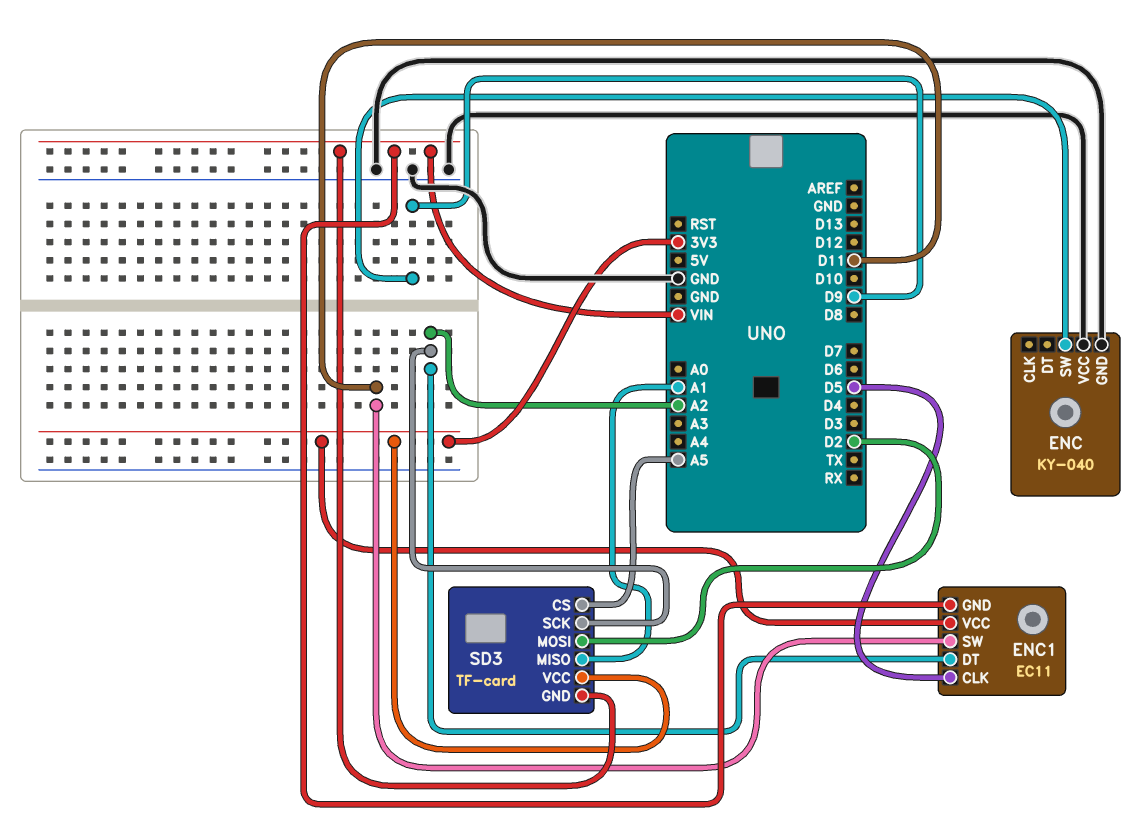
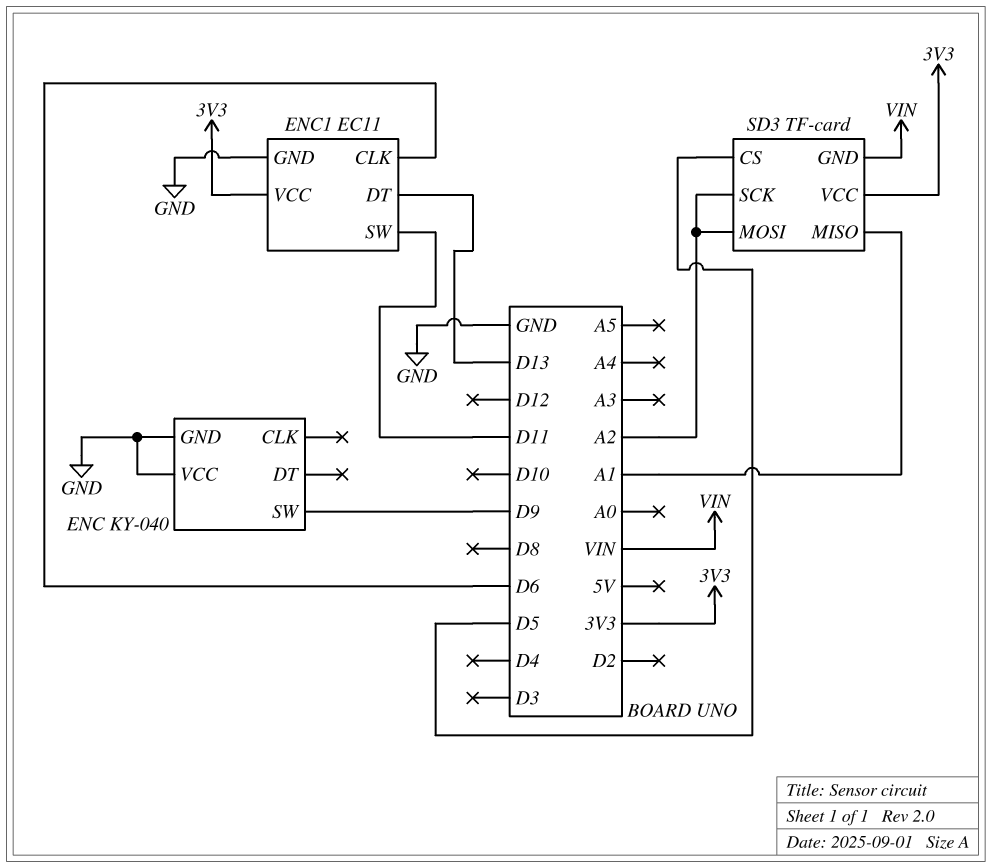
ENC1 pin CLK: D5 -> D6
ENC1 pin DT: A2 -> D13
ENC1 pin GND: VIN -> GND
SD3 pin CS: A5 -> D5
SD3 pin MOSI: D2 -> A2

